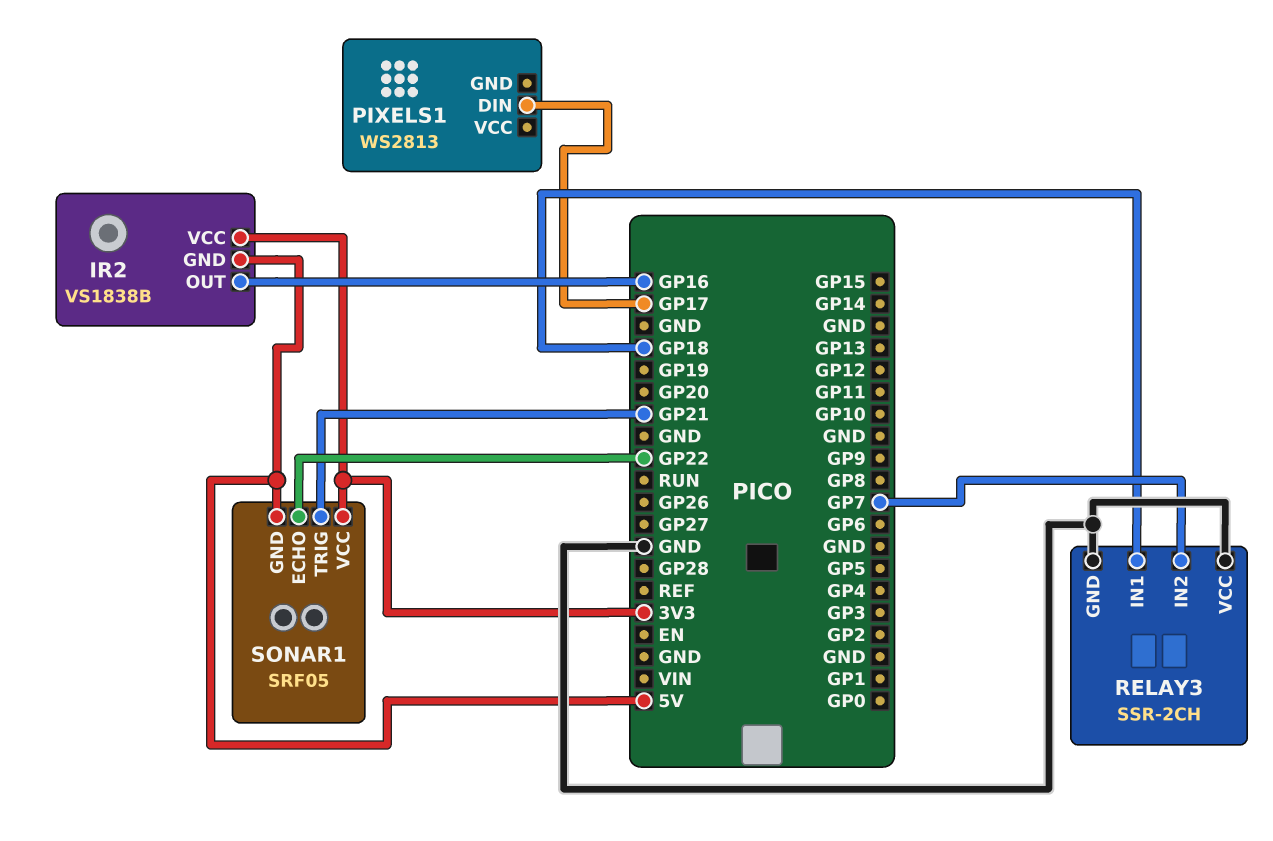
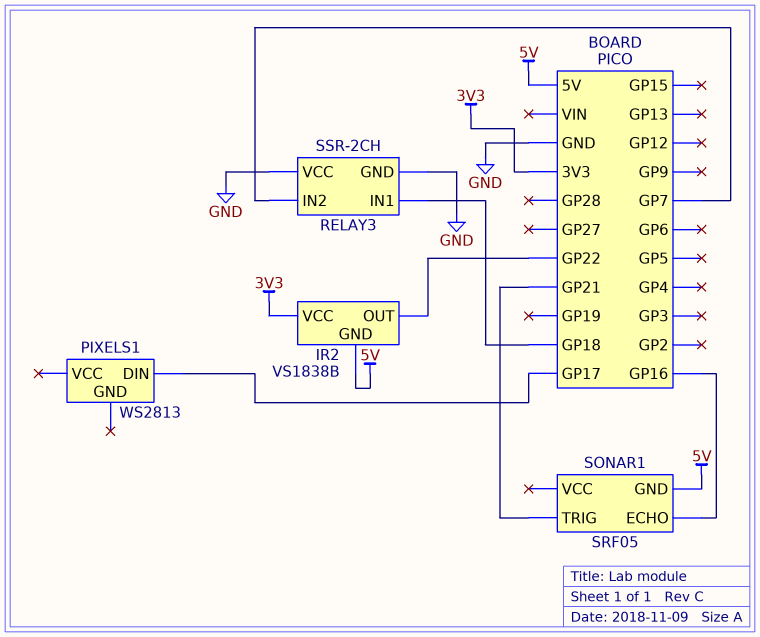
IR2 pin OUT: GP16 -> GP22
SONAR1 pin ECHO: GP22 -> GP16
SONAR1 pin VCC: 3V3 -> none

